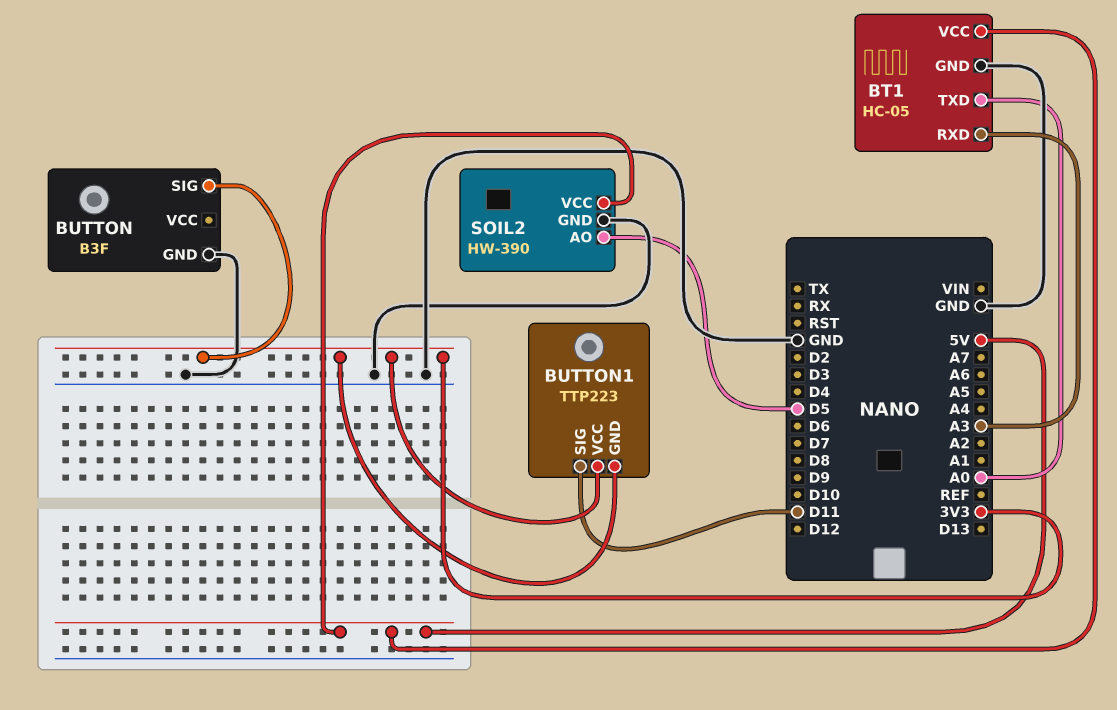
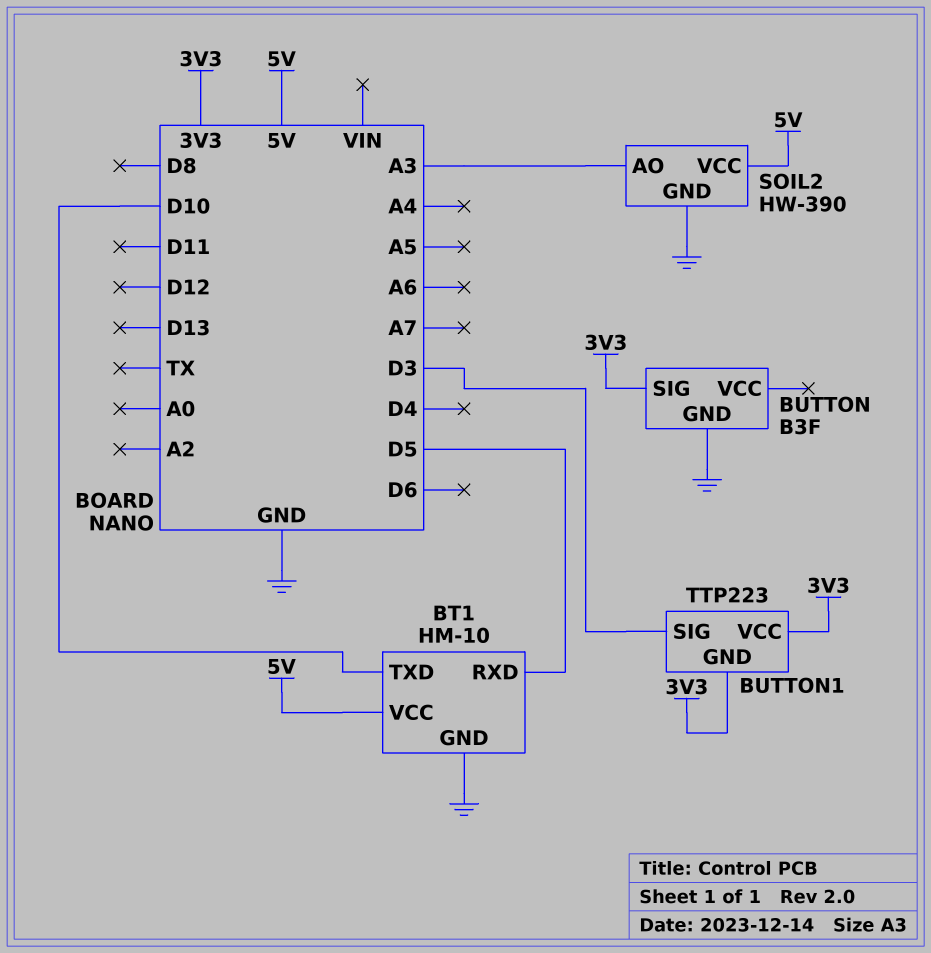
BT1: HC-05 -> HM-10
BT1 pin RXD: A3 -> D5
BT1 pin TXD: A0 -> D10
BUTTON1 pin SIG: D11 -> D3
SOIL2 pin AO: D5 -> A3

